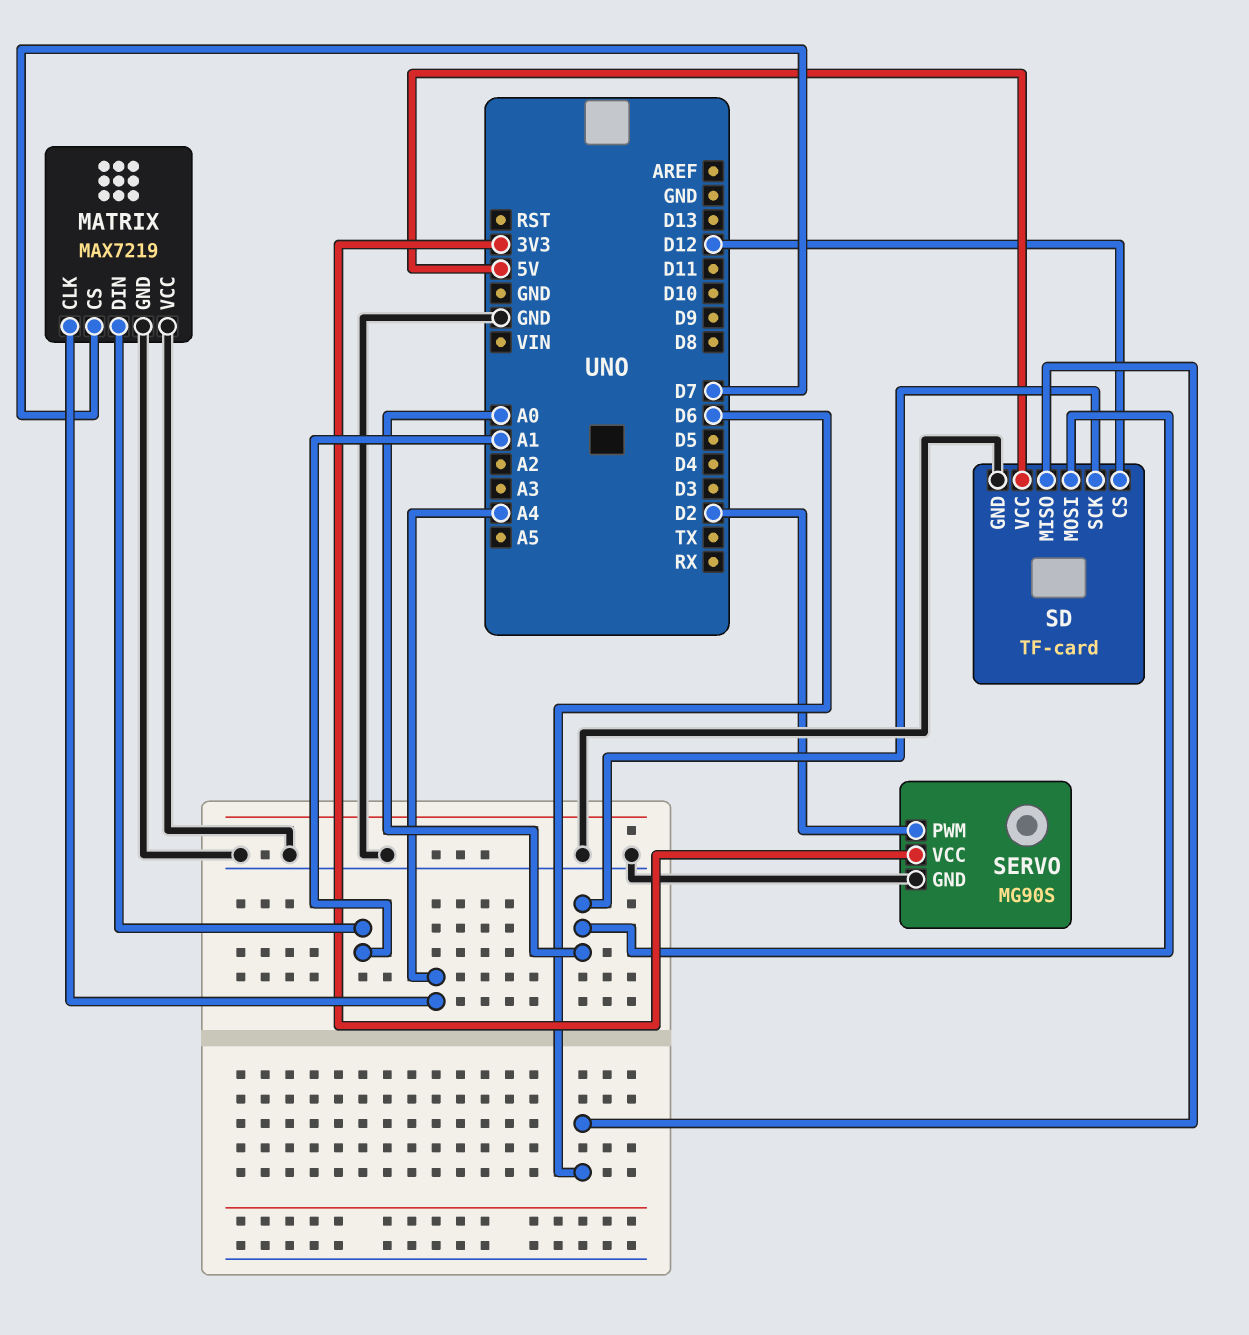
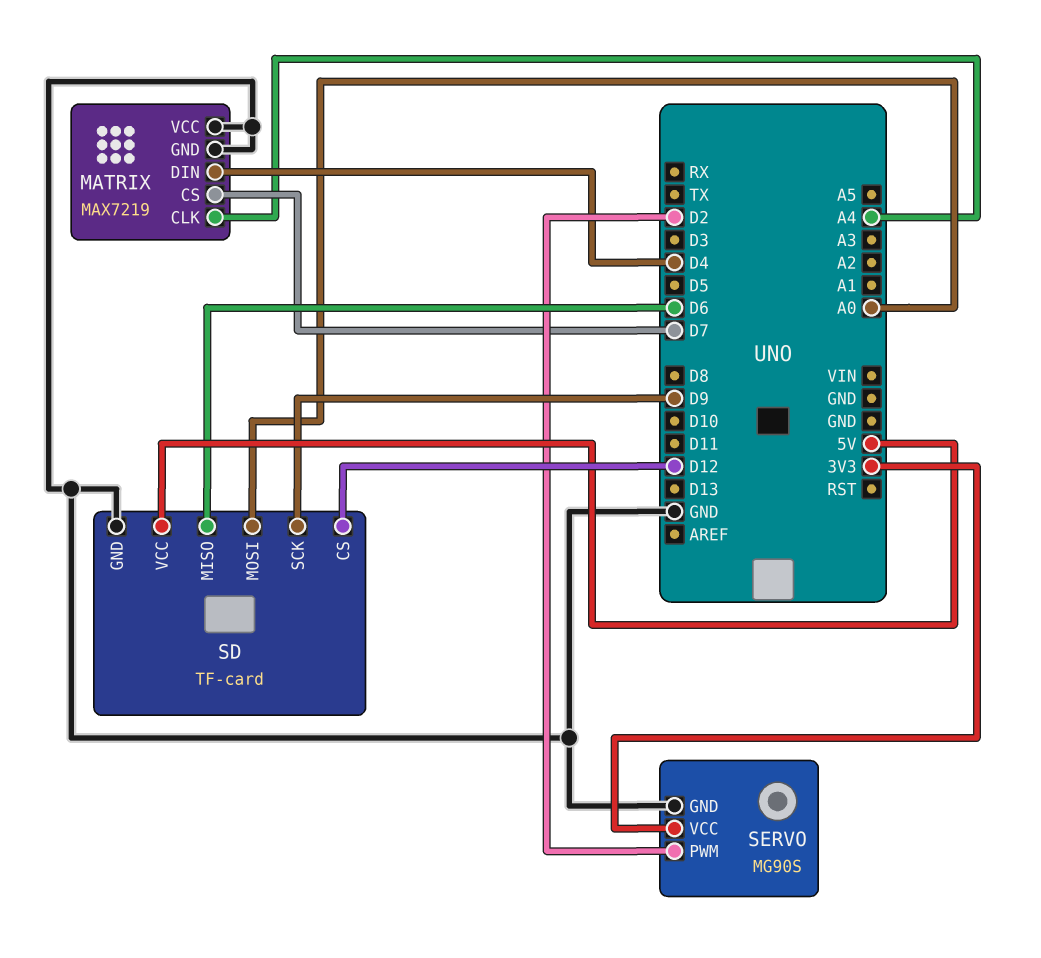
MATRIX pin DIN: A1 -> D4
SD pin SCK: A0 -> D9

